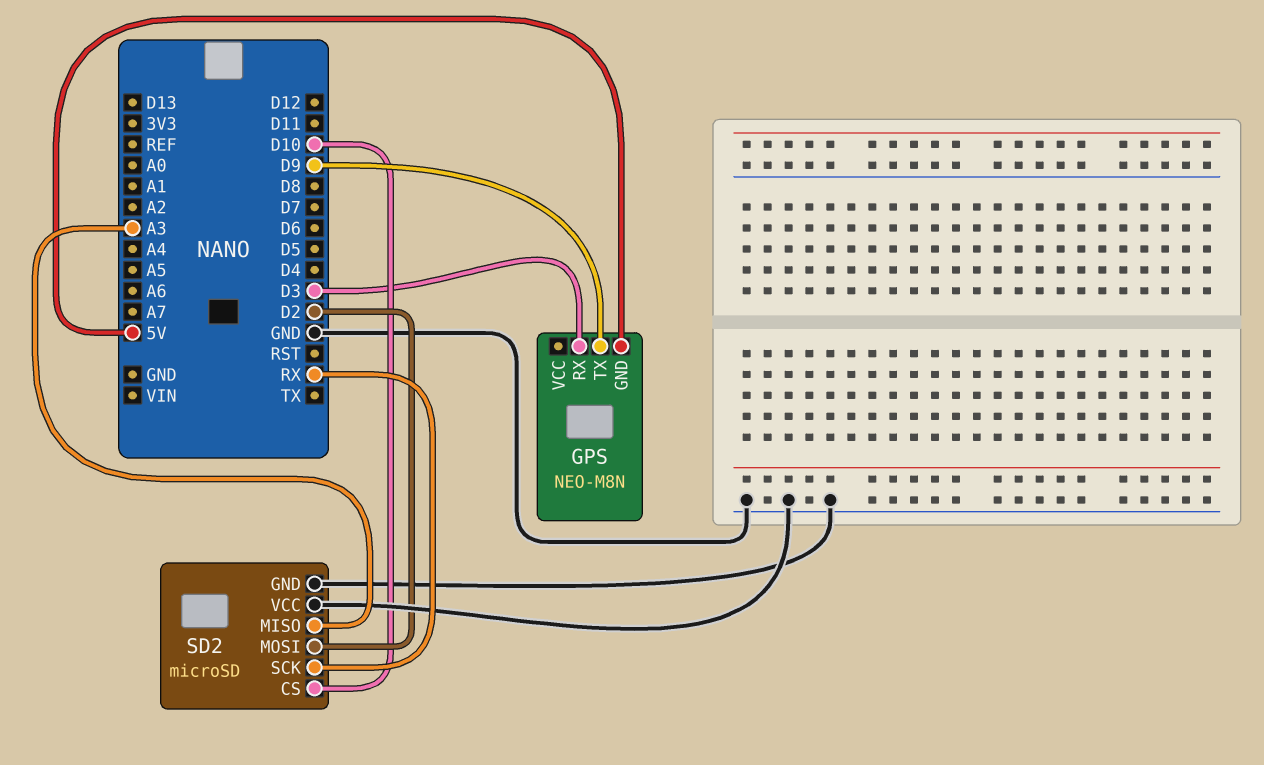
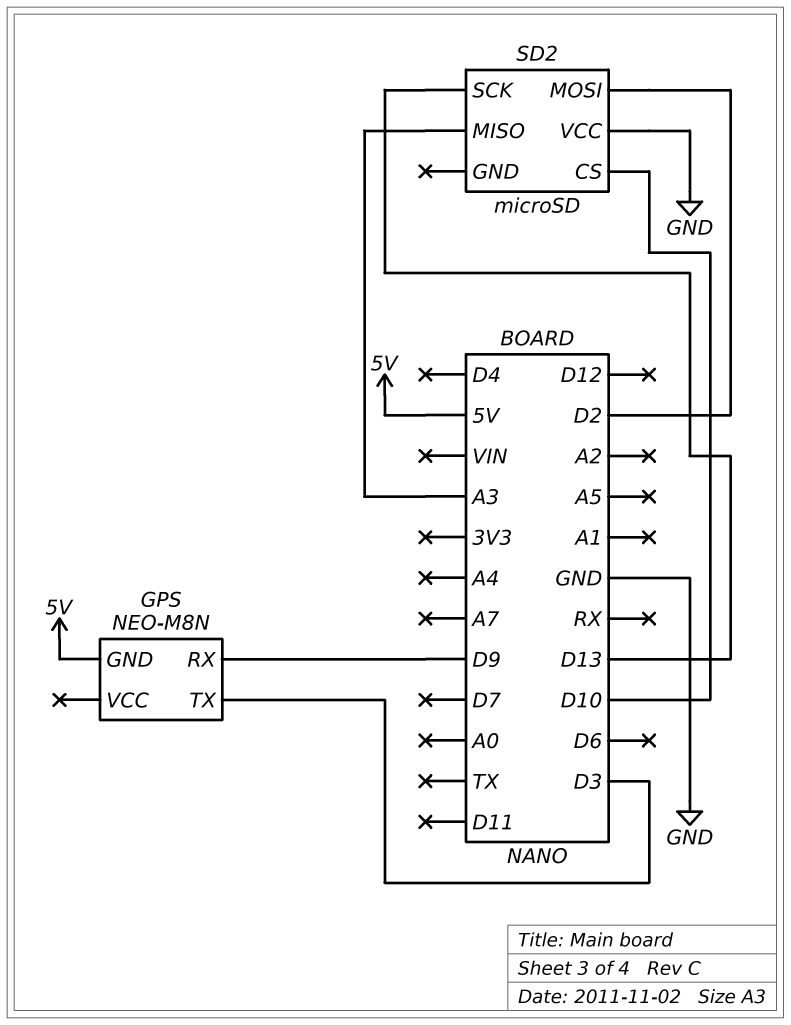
GPS pin RX: D3 -> D9
GPS pin TX: D9 -> D3
SD2 pin GND: GND -> none
SD2 pin SCK: RX -> D13

